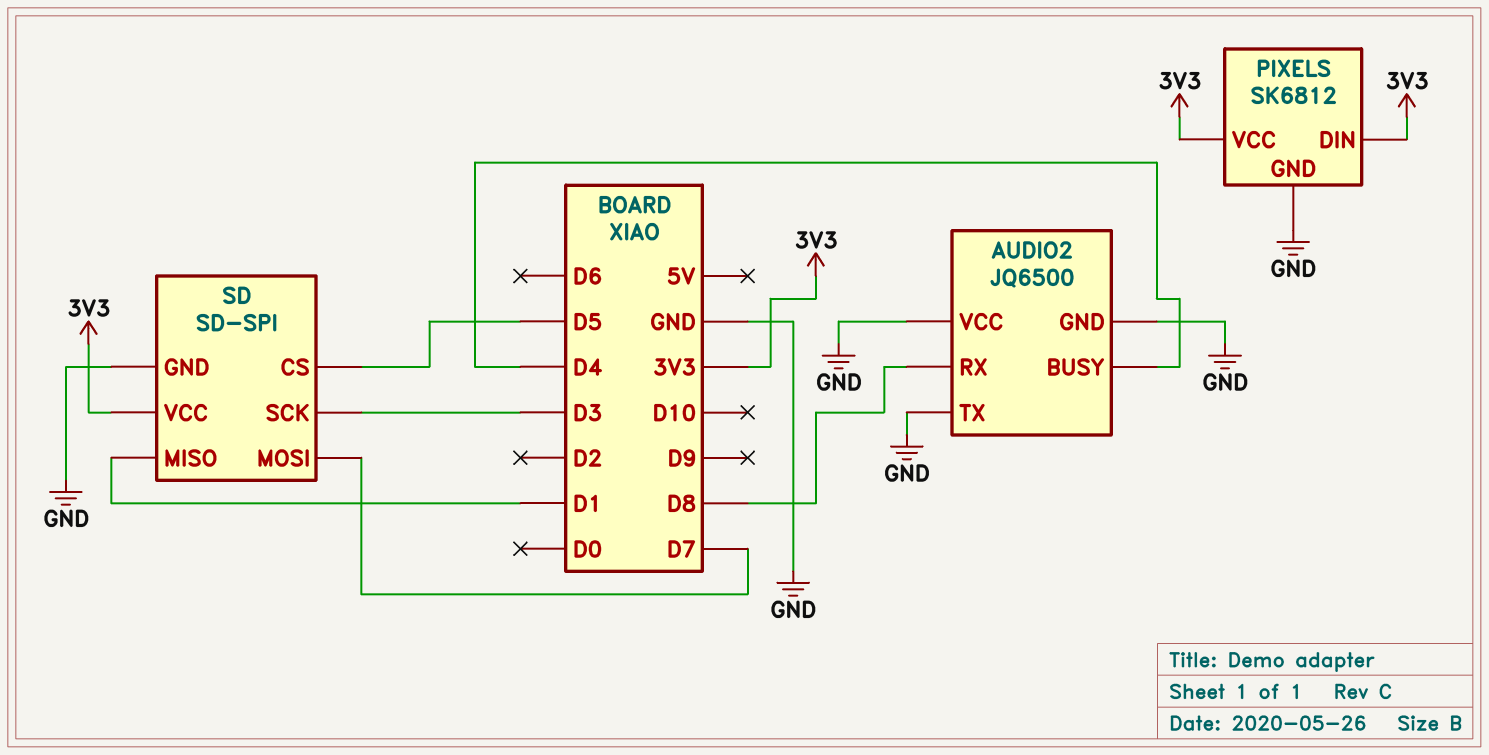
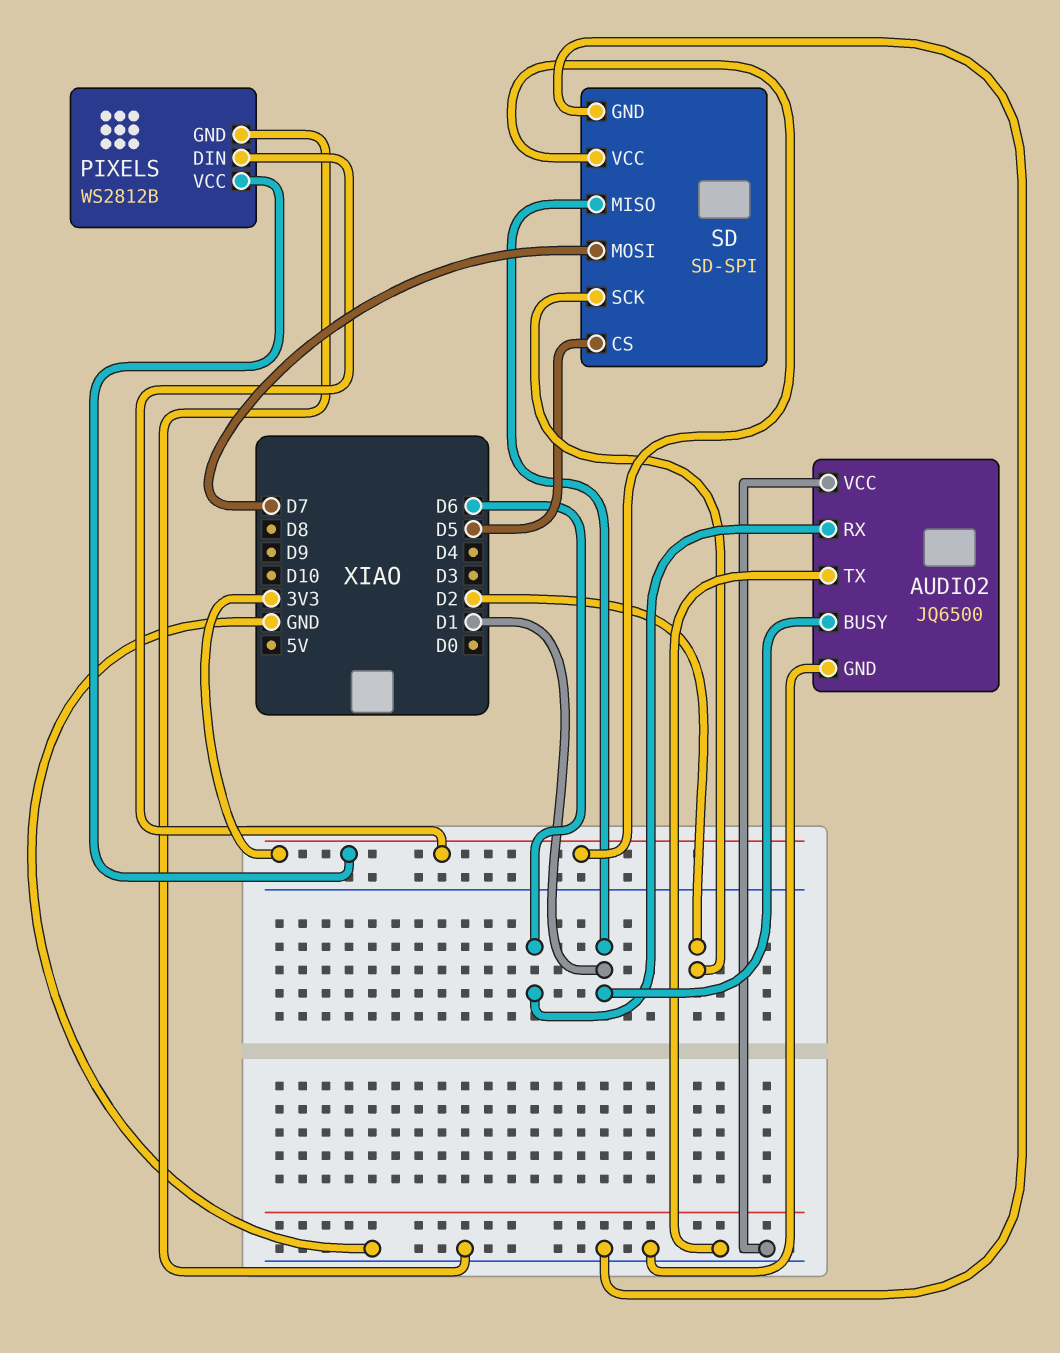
AUDIO2 pin BUSY: D4 -> D1
AUDIO2 pin RX: D8 -> D6
PIXELS: SK6812 -> WS2812B
SD pin SCK: D3 -> D2

